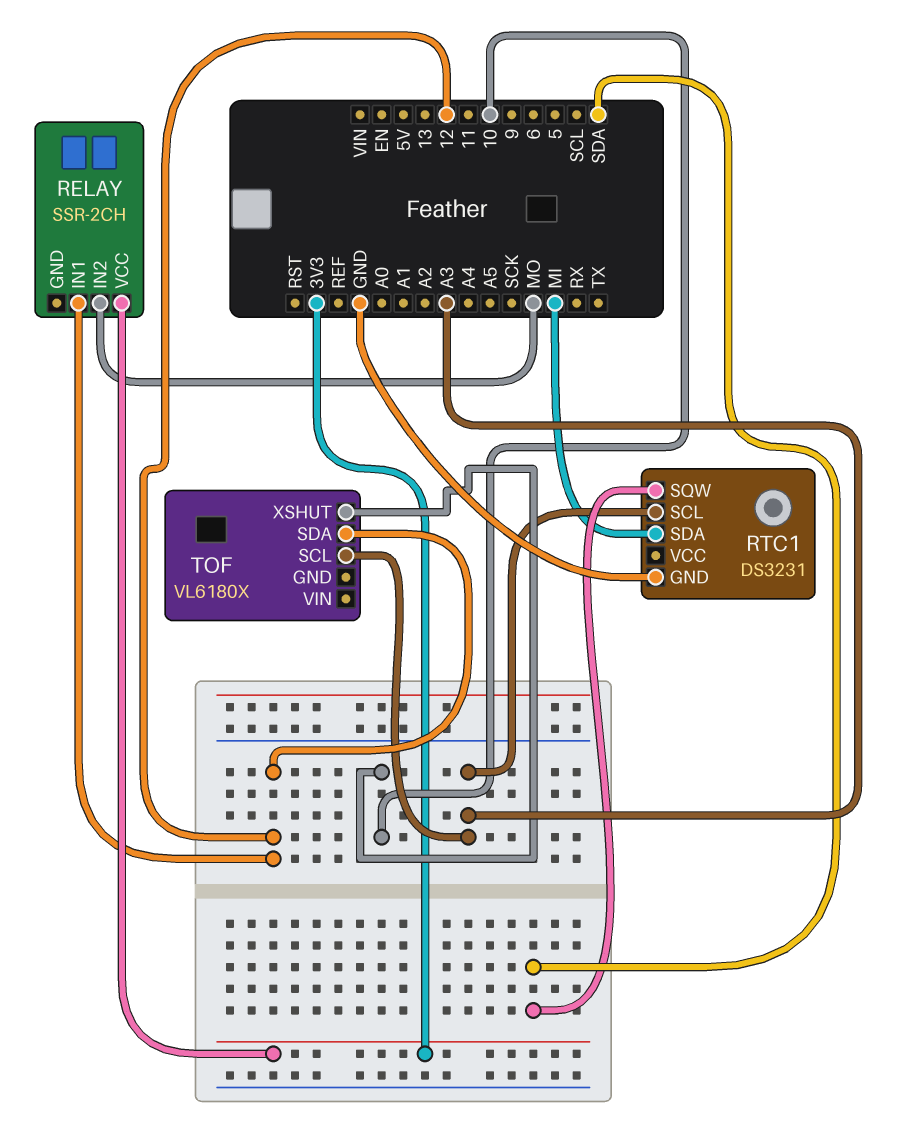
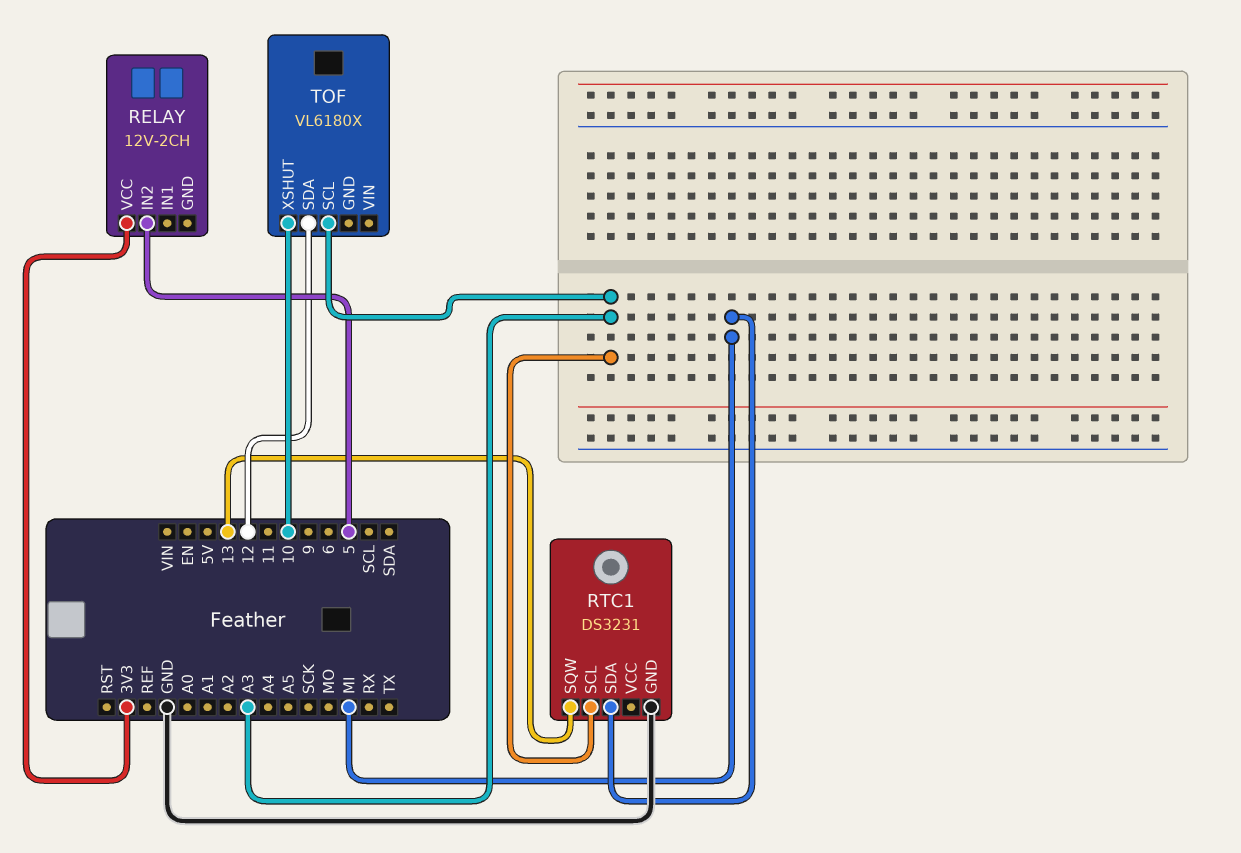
RELAY: SSR-2CH -> 12V-2CH
RELAY pin IN1: 12 -> none
RELAY pin IN2: MO -> 5
RTC1 pin SQW: SDA -> 13

